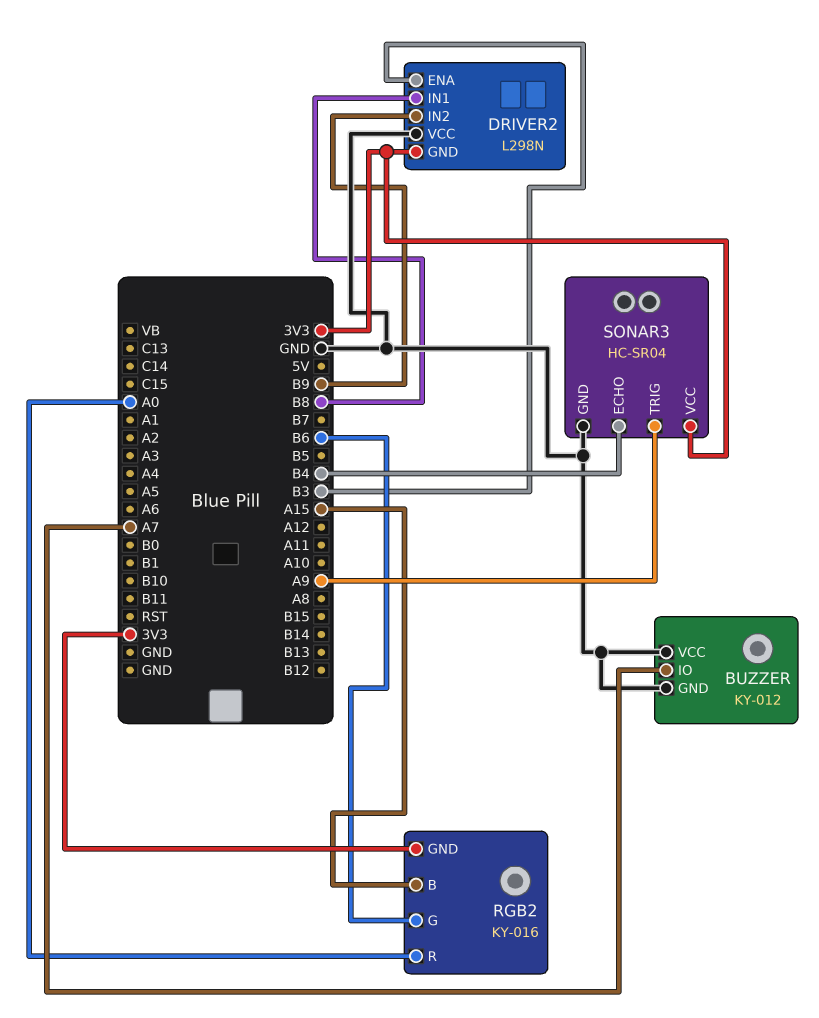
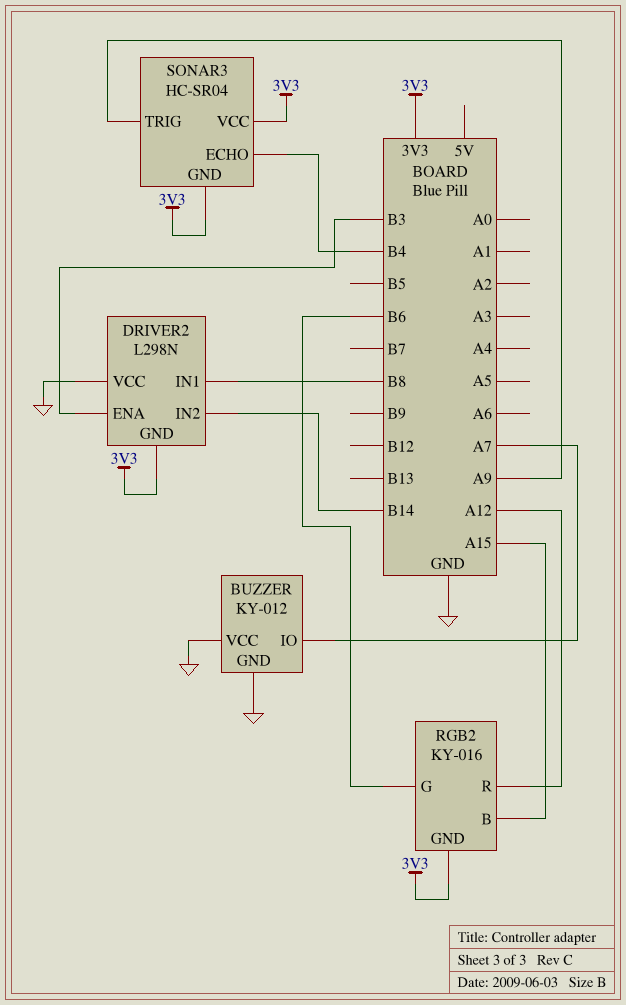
DRIVER2 pin IN2: B9 -> B14
RGB2 pin R: A0 -> A12
SONAR3 pin GND: GND -> 3V3

